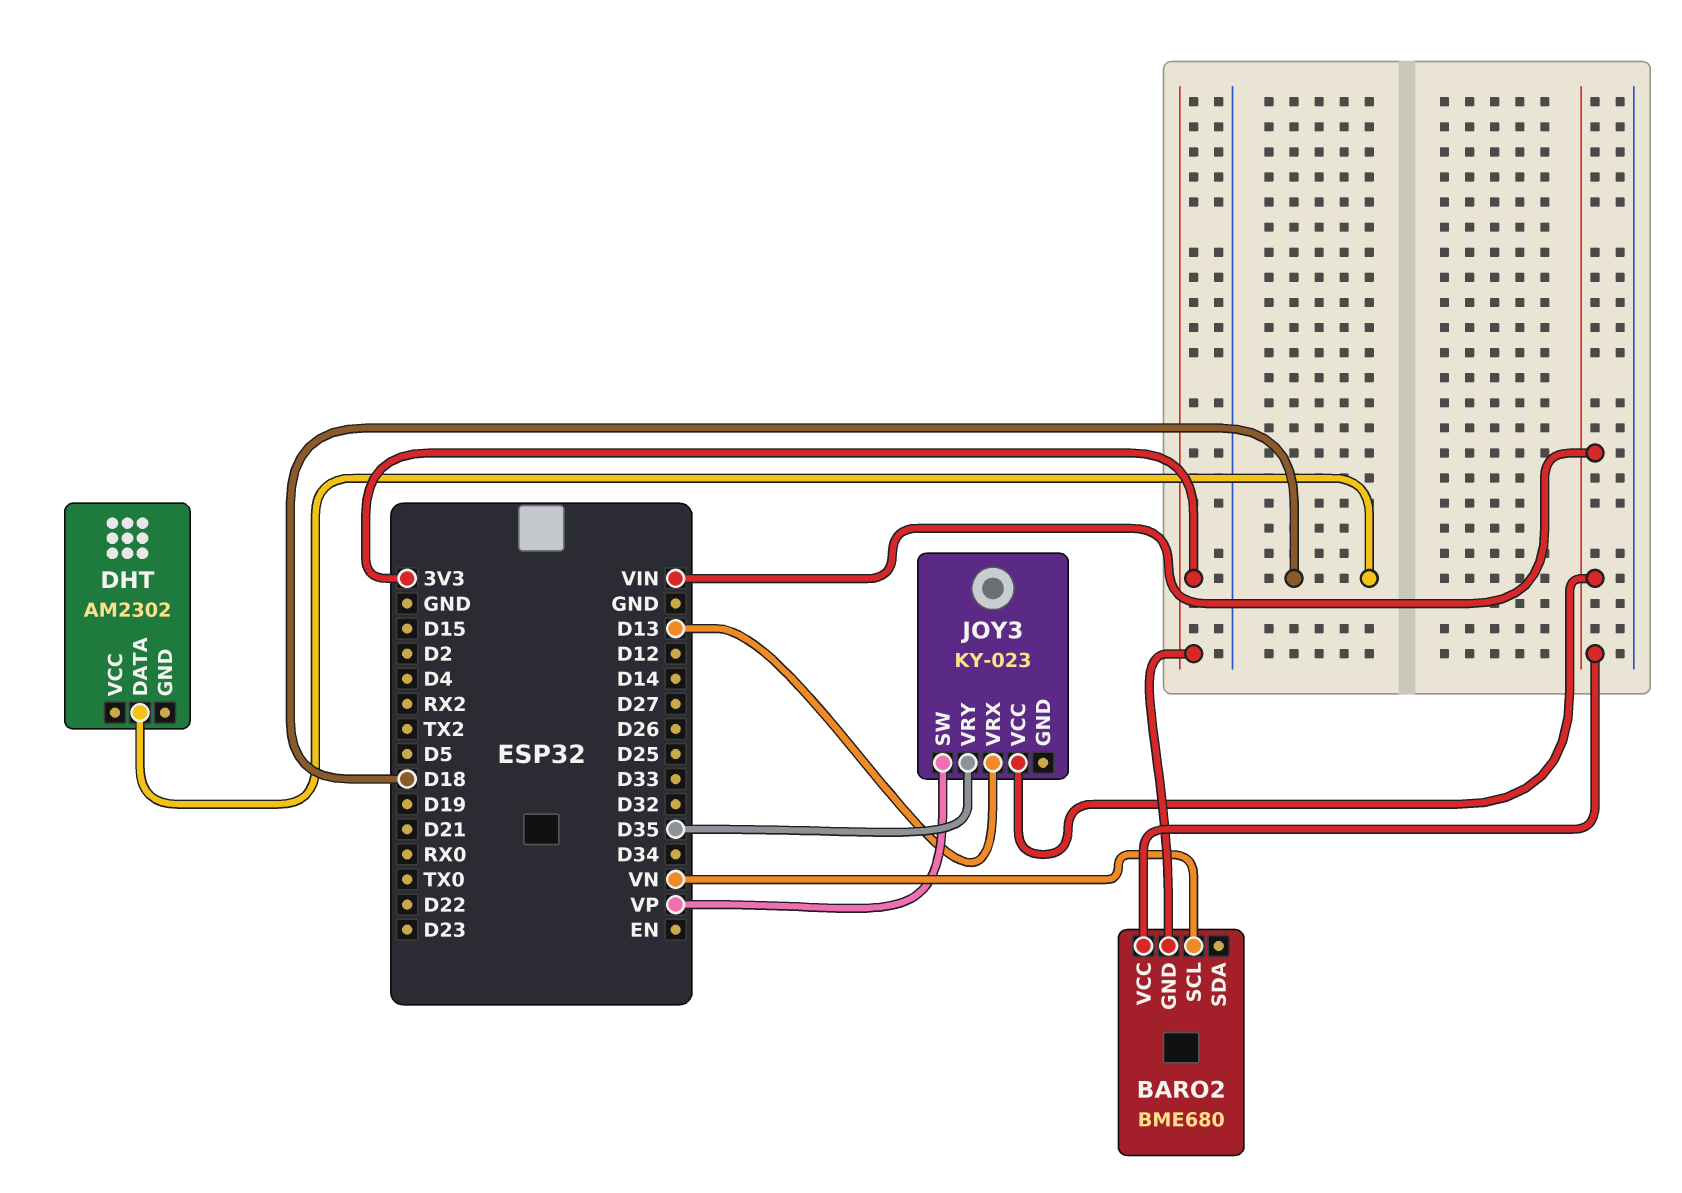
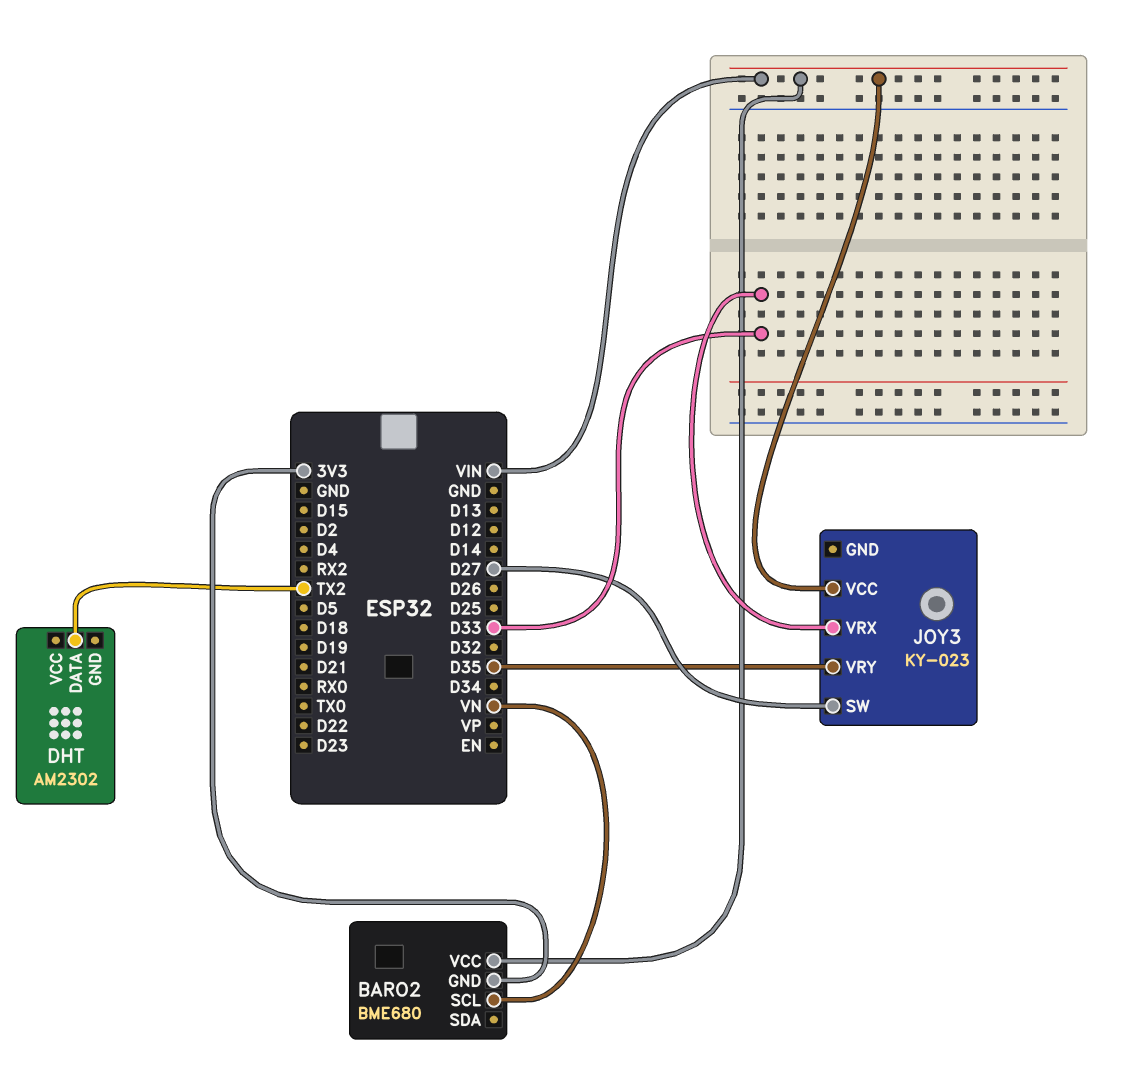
DHT pin DATA: D18 -> TX2
JOY3 pin SW: VP -> D27
JOY3 pin VRX: D13 -> D33

